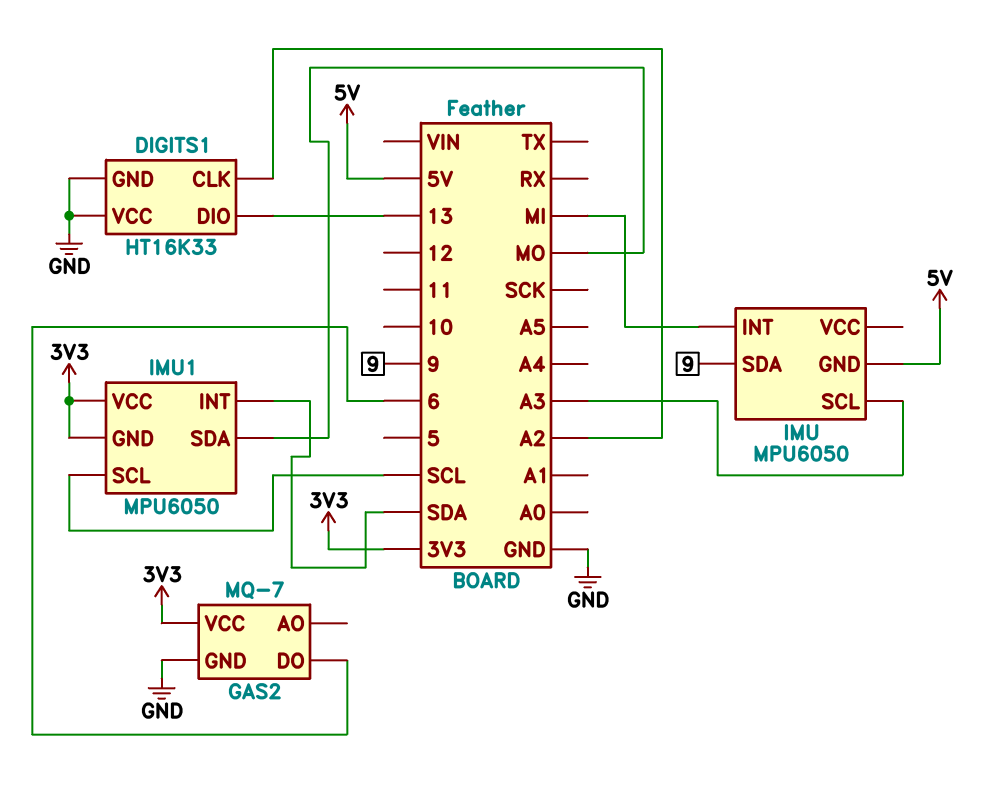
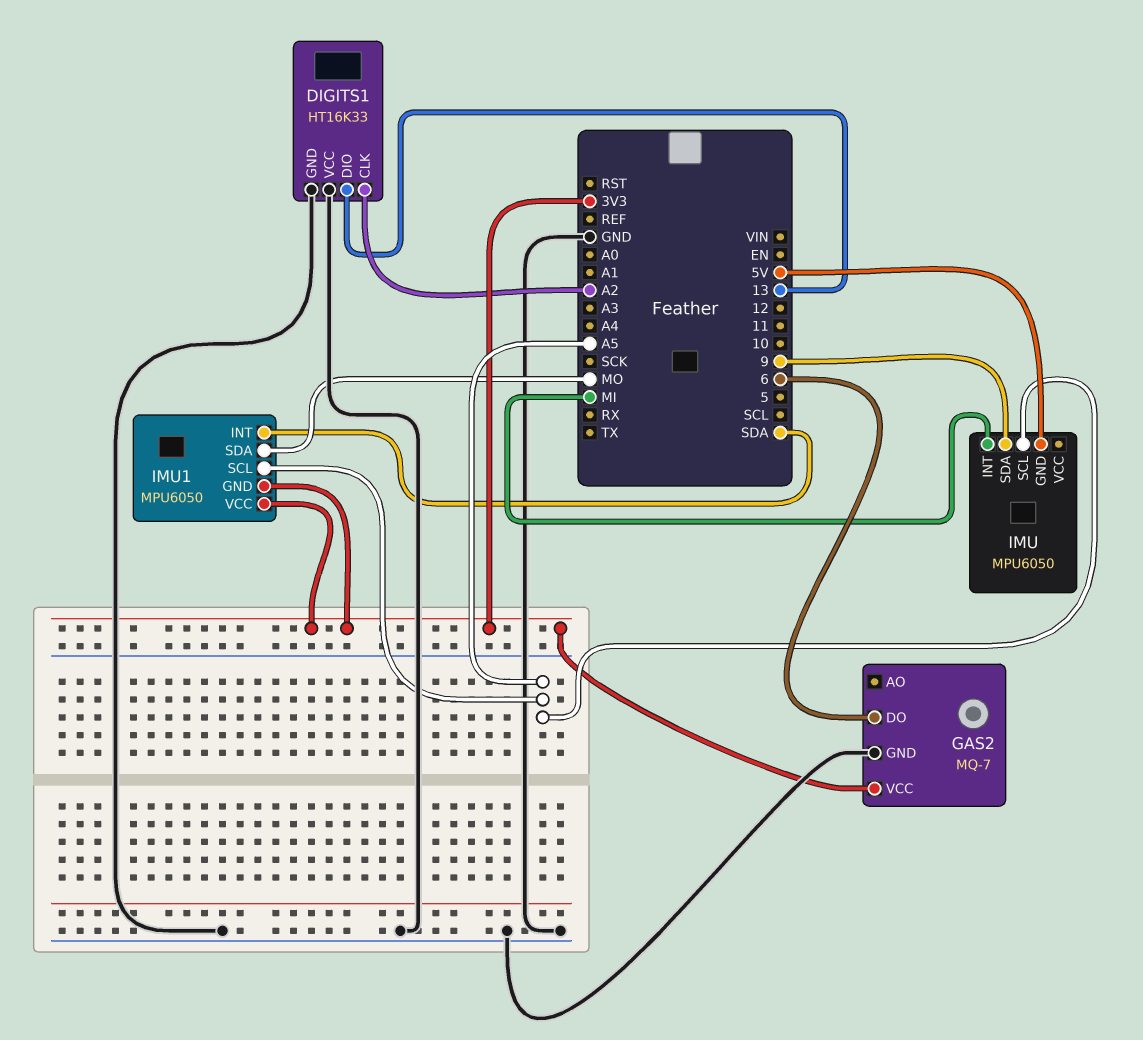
IMU pin SCL: A3 -> A5
IMU1 pin SCL: SCL -> A5

